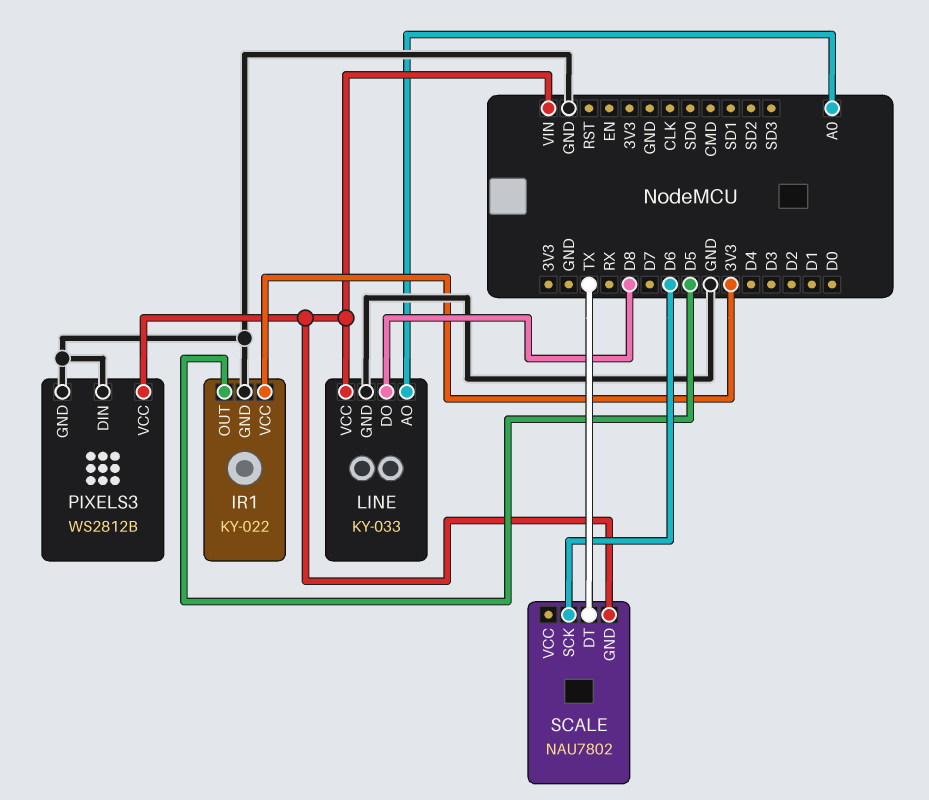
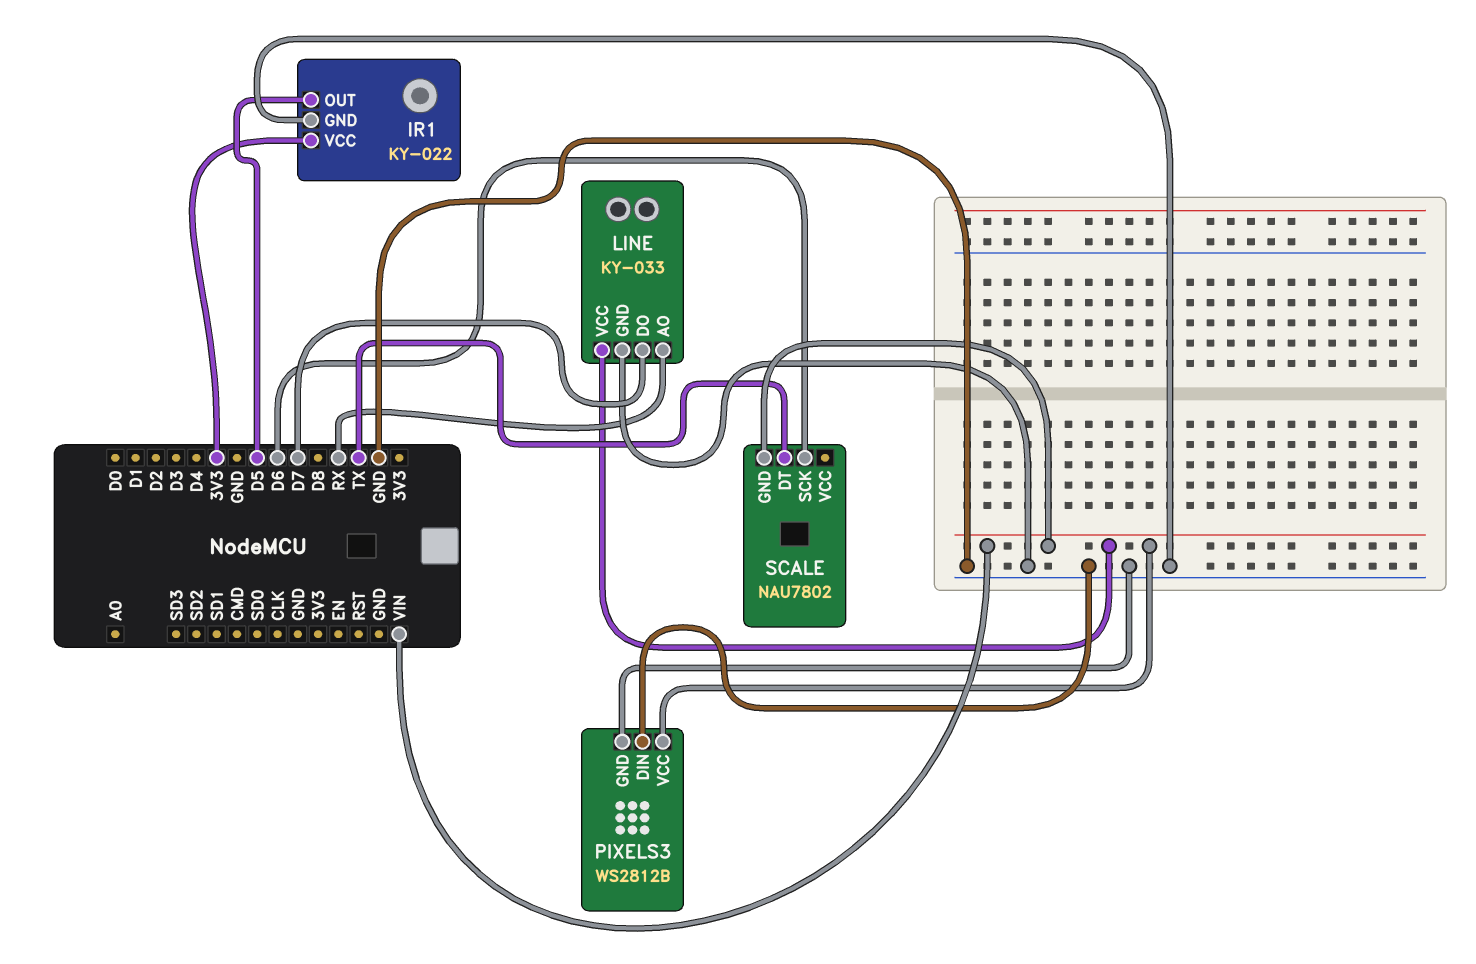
LINE pin AO: A0 -> RX
LINE pin DO: D8 -> D7

